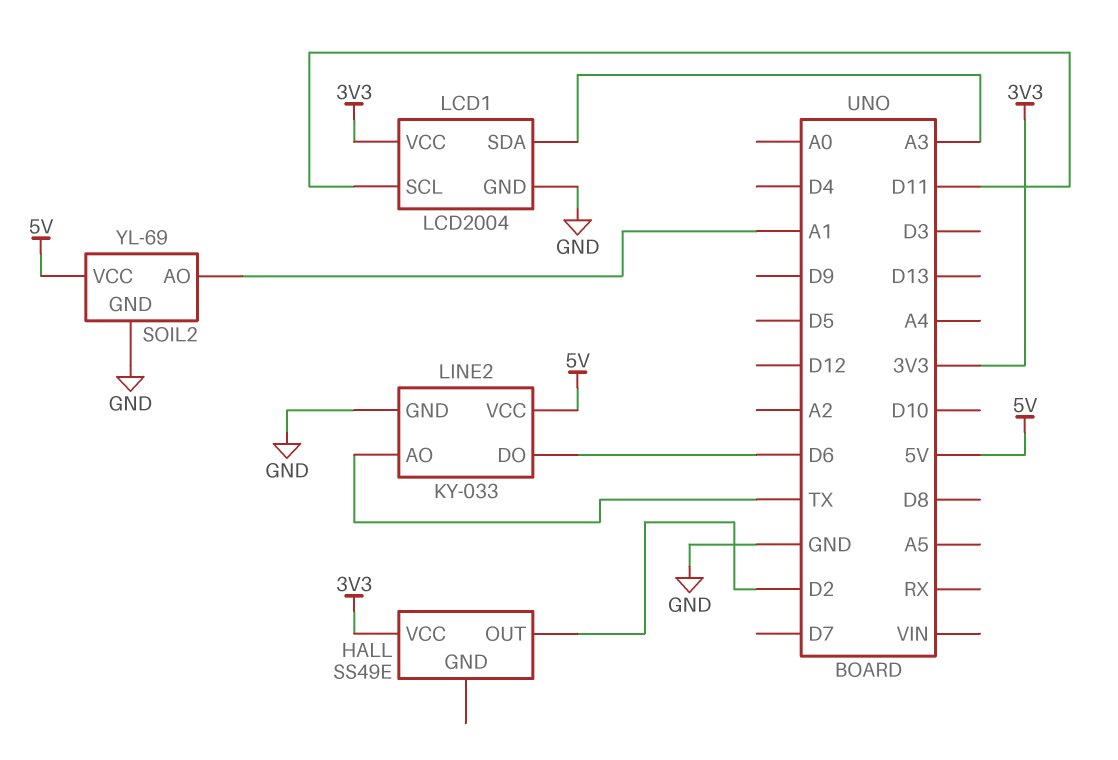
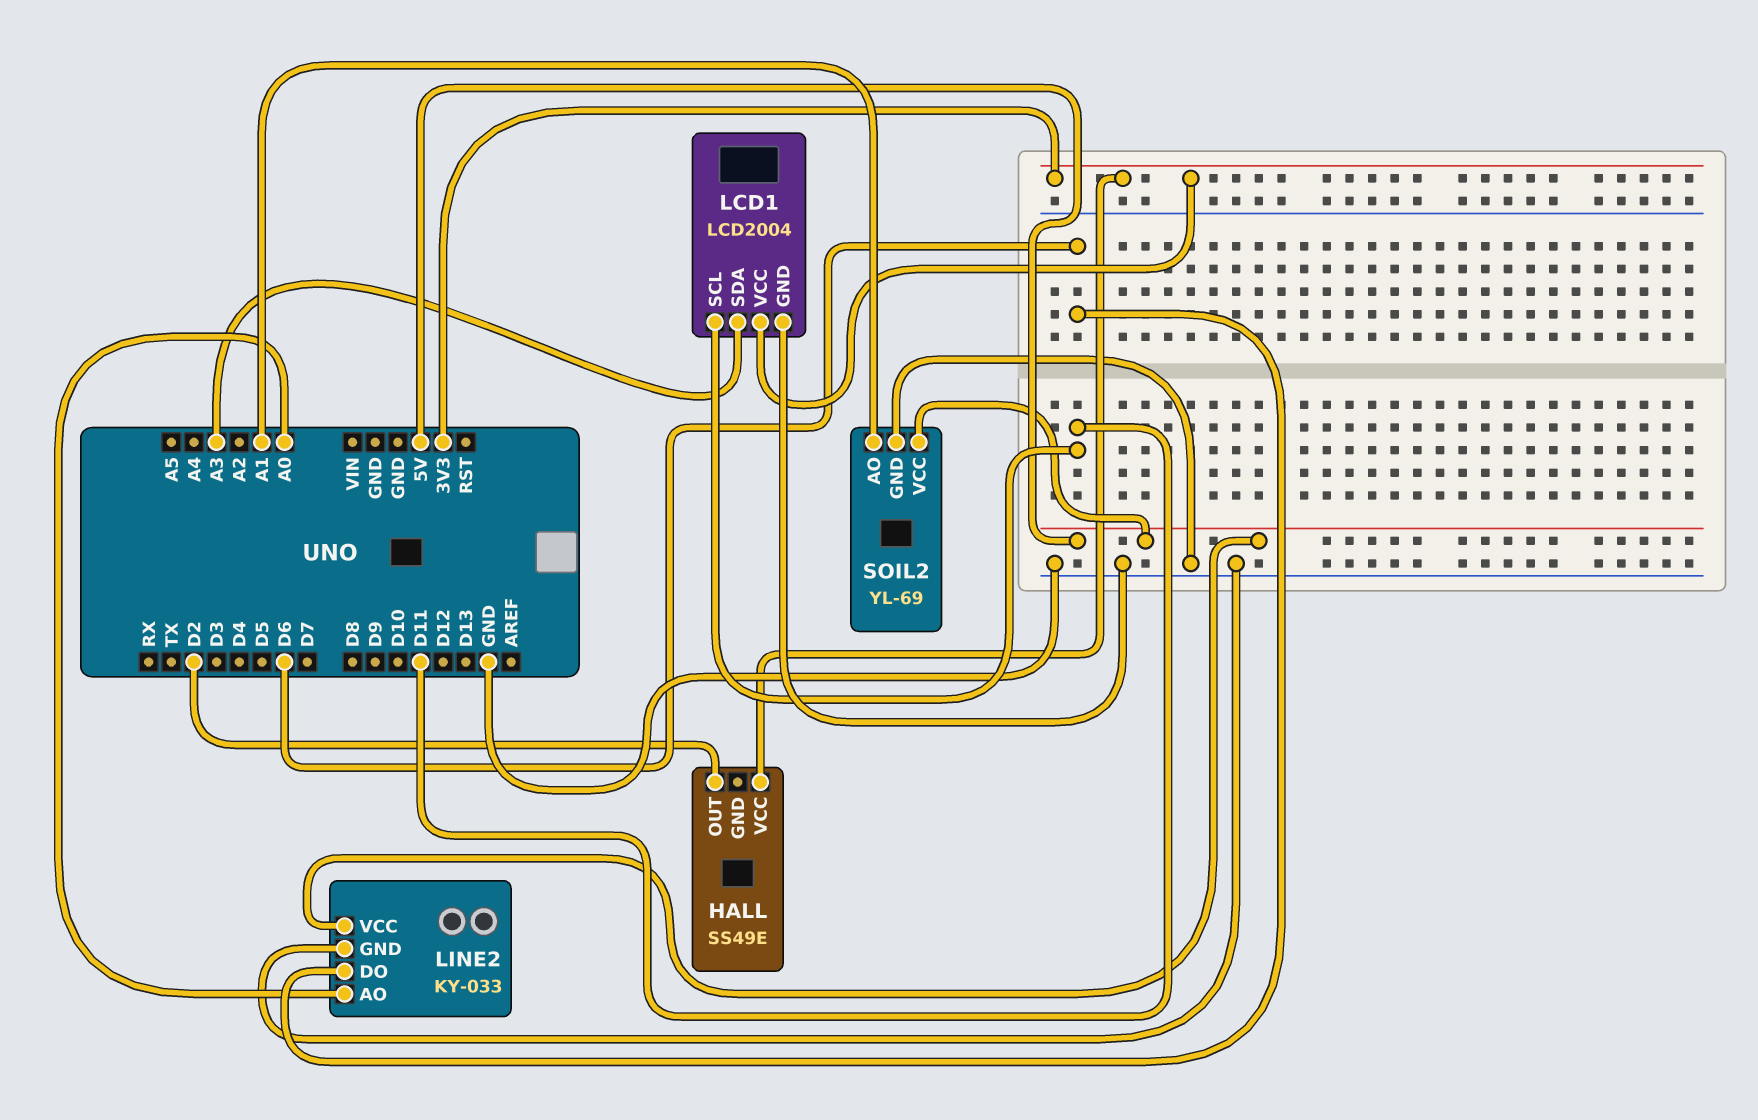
LINE2 pin AO: TX -> A0

